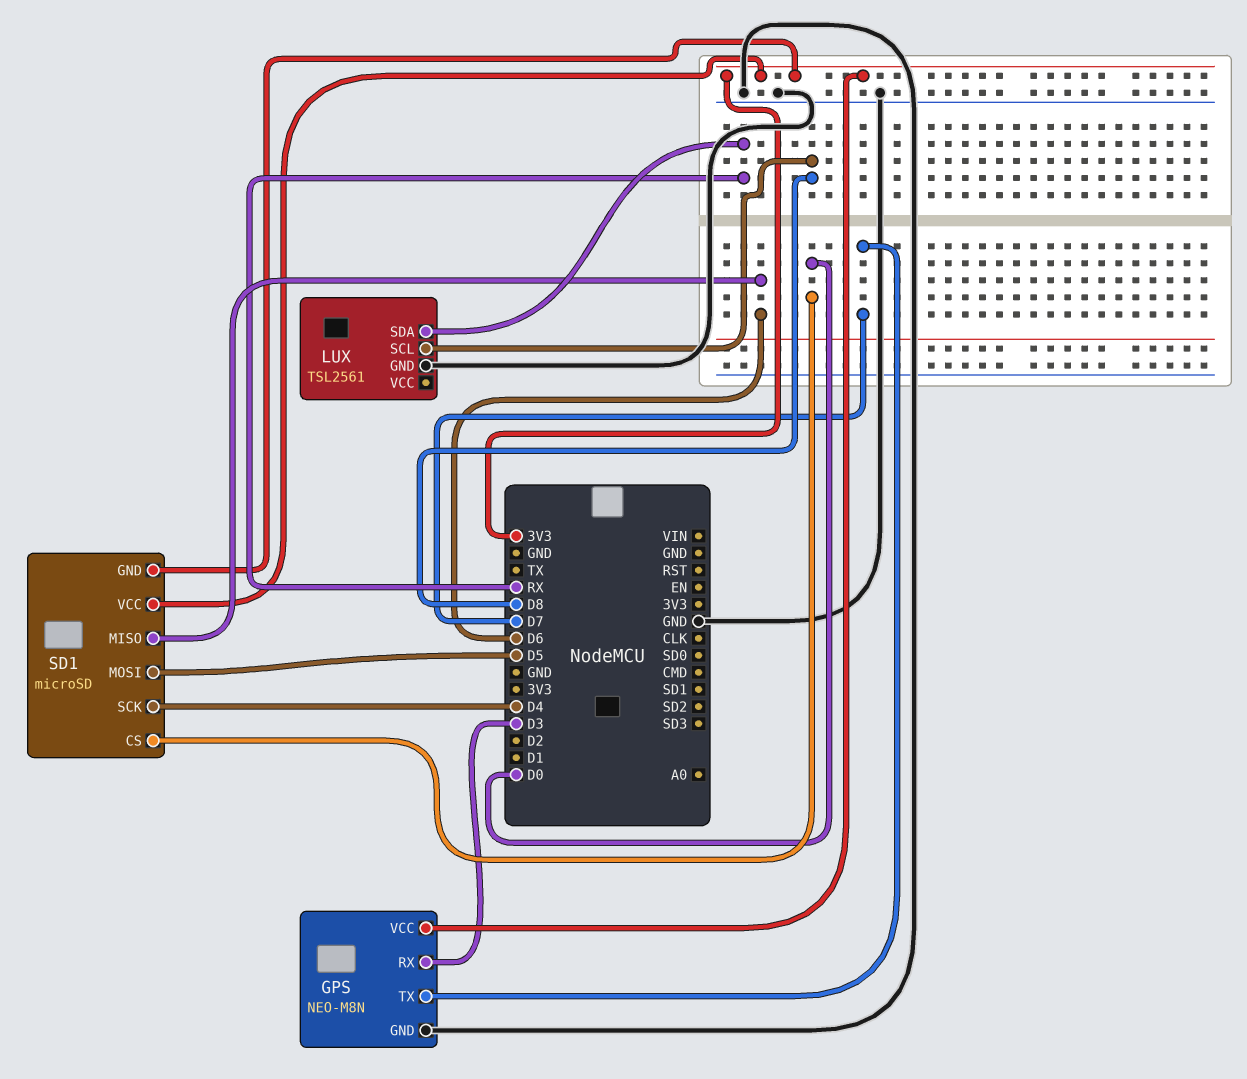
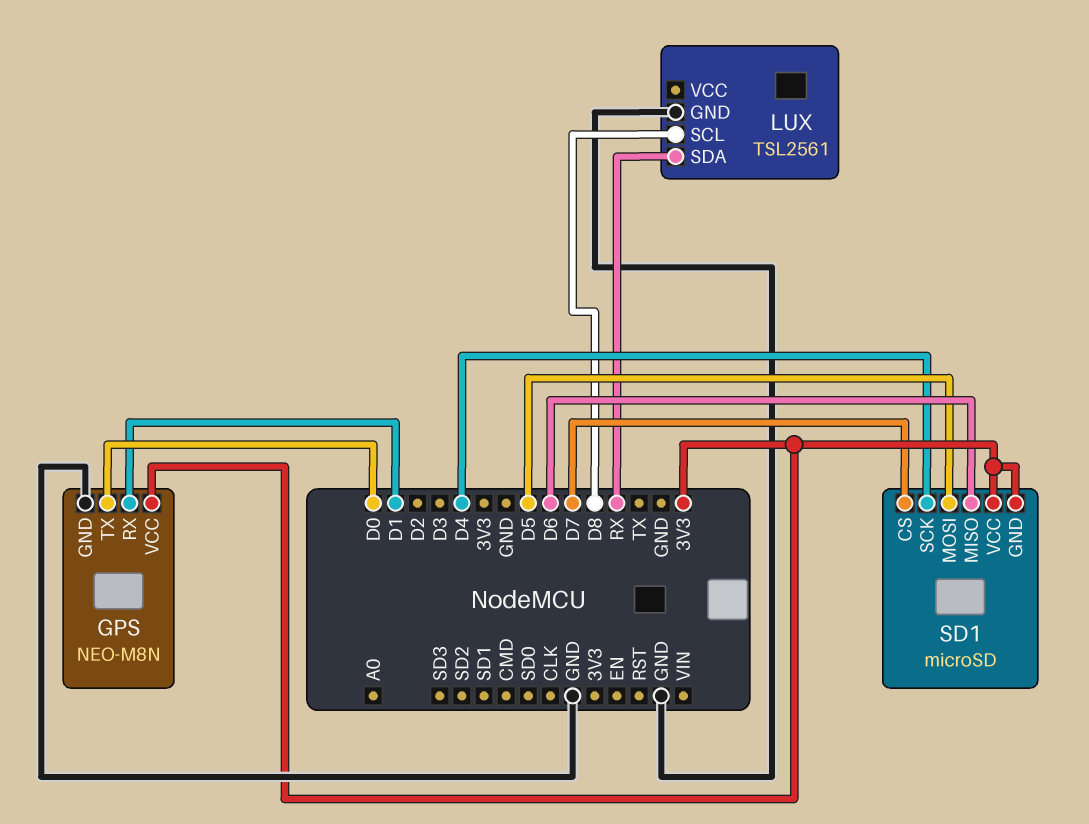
GPS pin RX: D3 -> D1
GPS pin TX: D7 -> D0
SD1 pin CS: D0 -> D7

